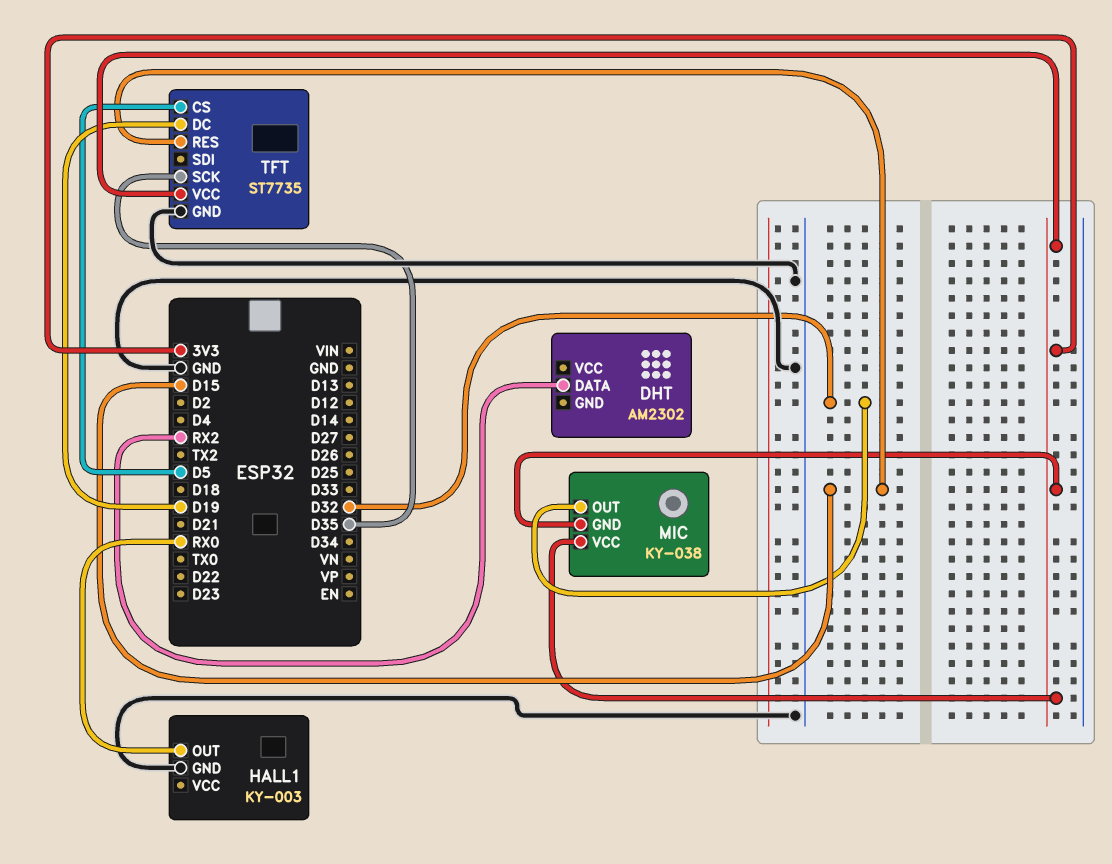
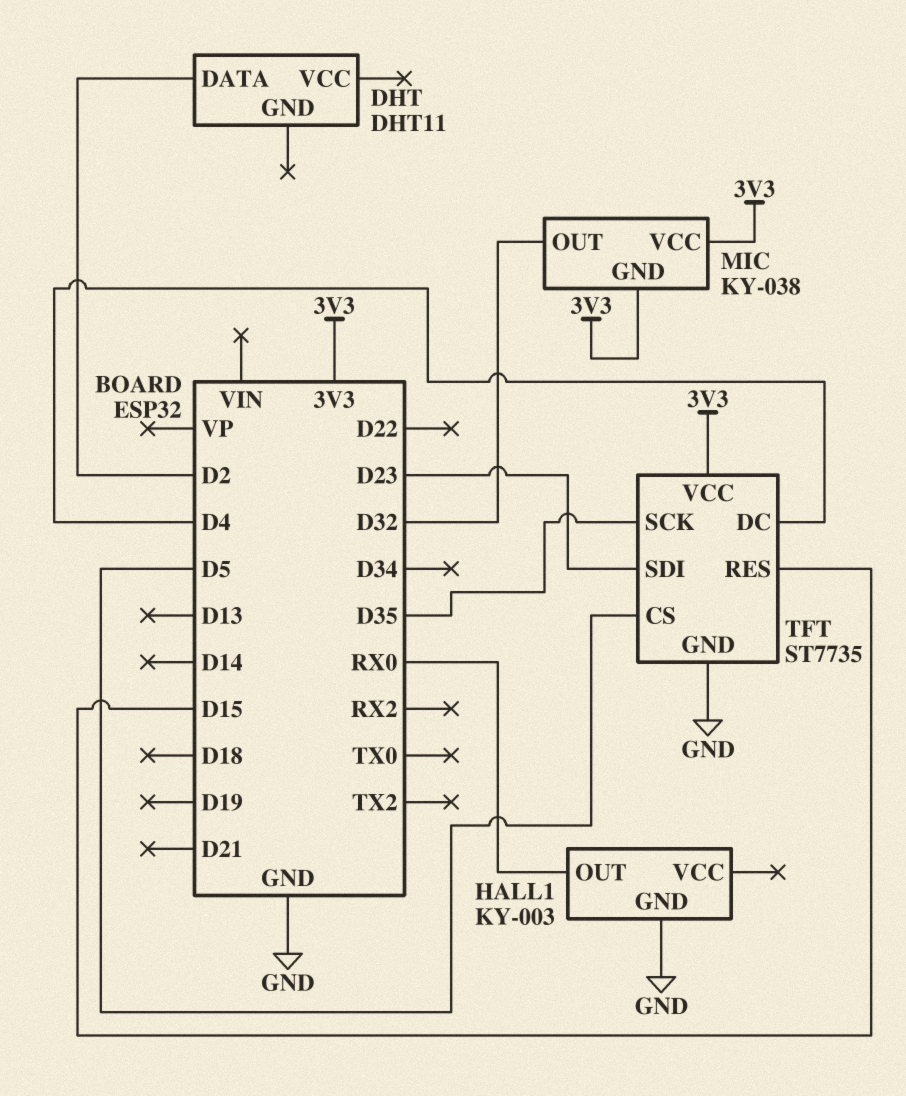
DHT: AM2302 -> DHT11
DHT pin DATA: RX2 -> D2
TFT pin DC: D19 -> D4
TFT pin SDI: none -> D23

